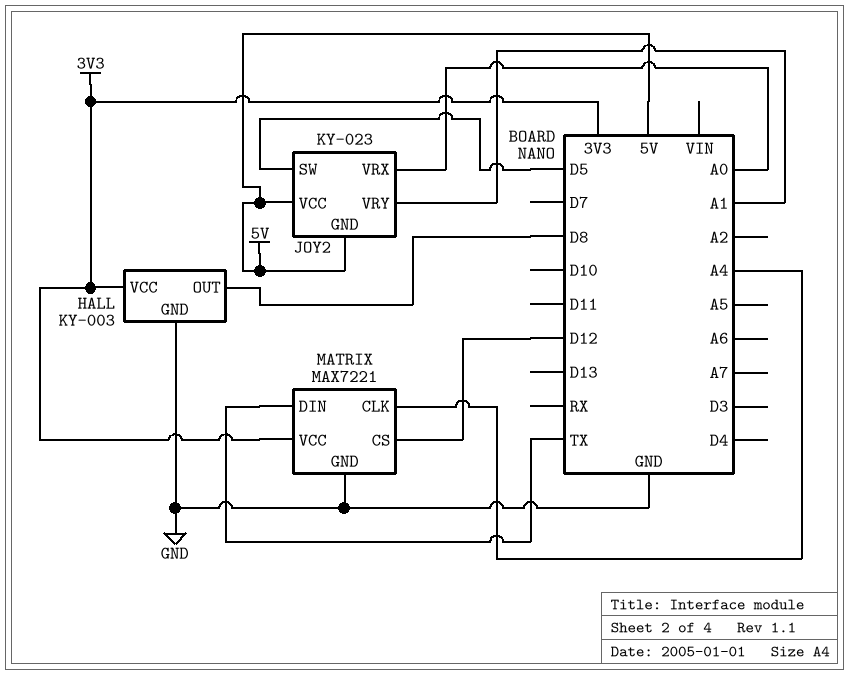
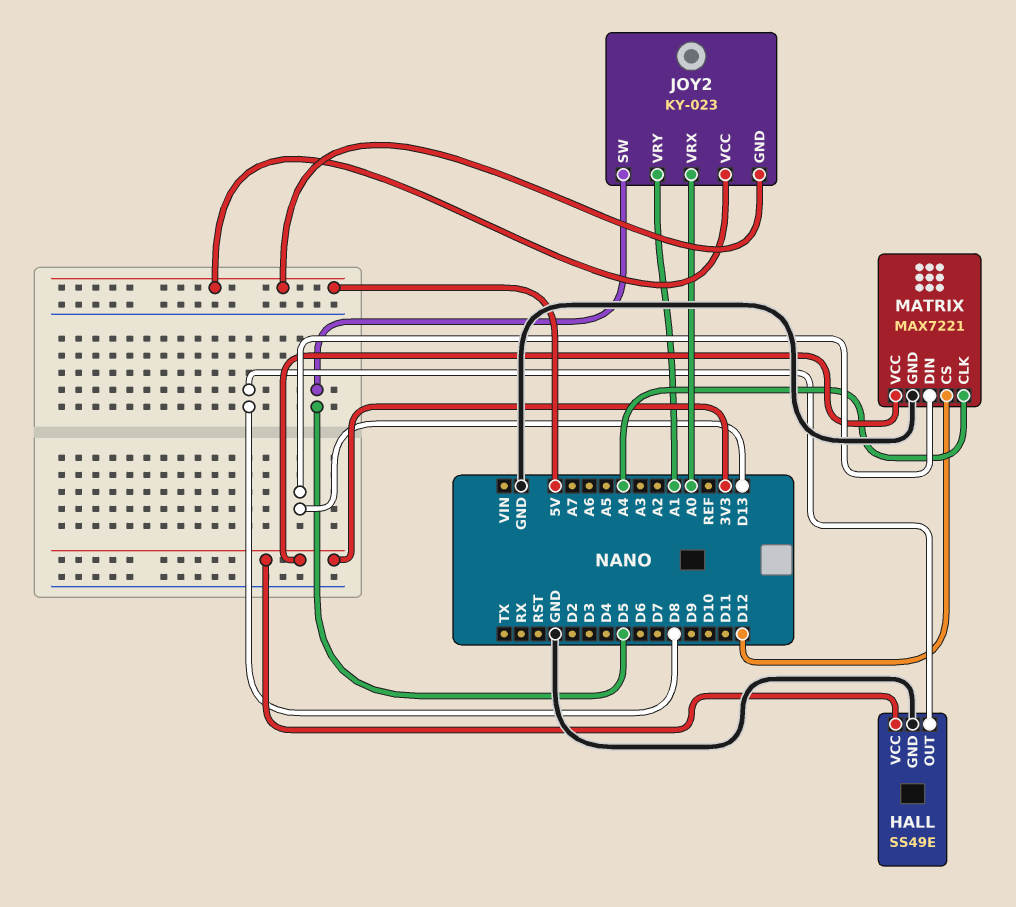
HALL: KY-003 -> SS49E
MATRIX pin DIN: TX -> D13

